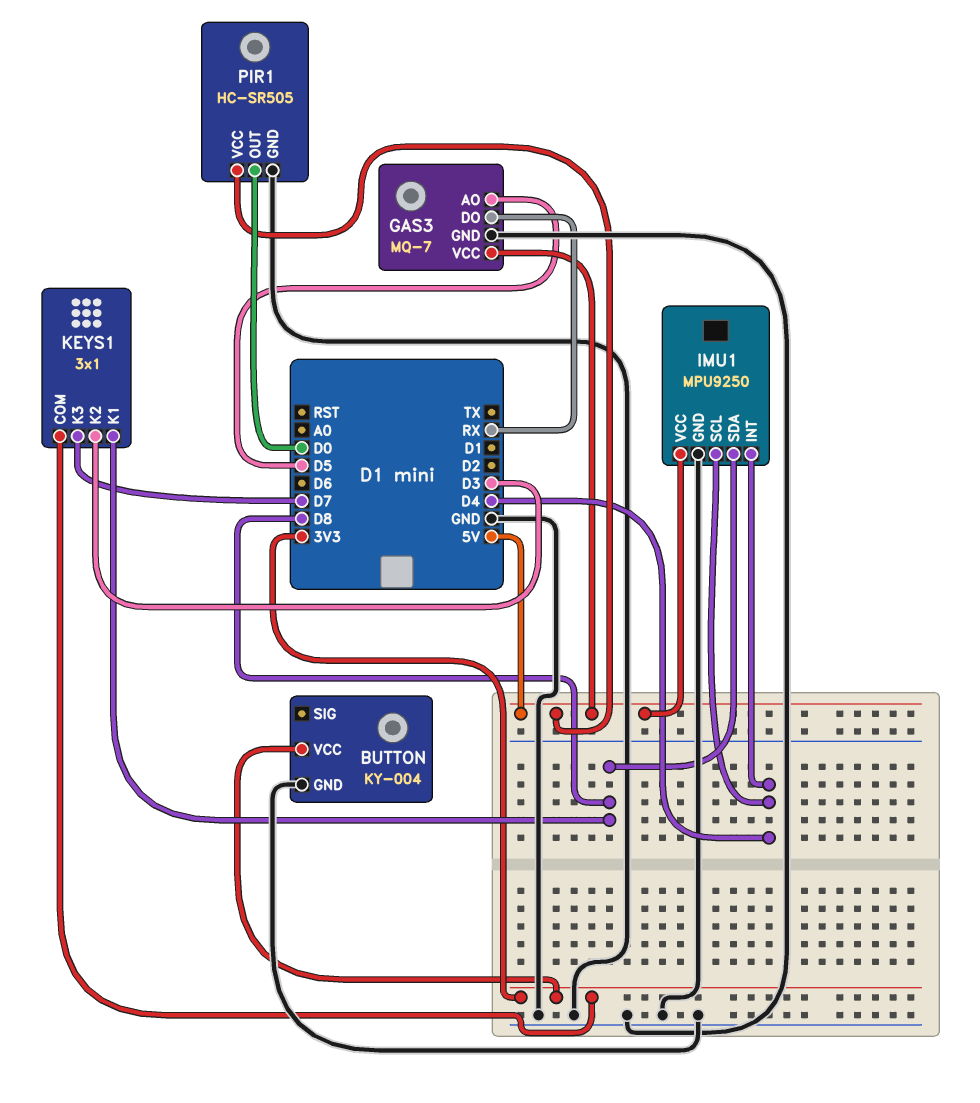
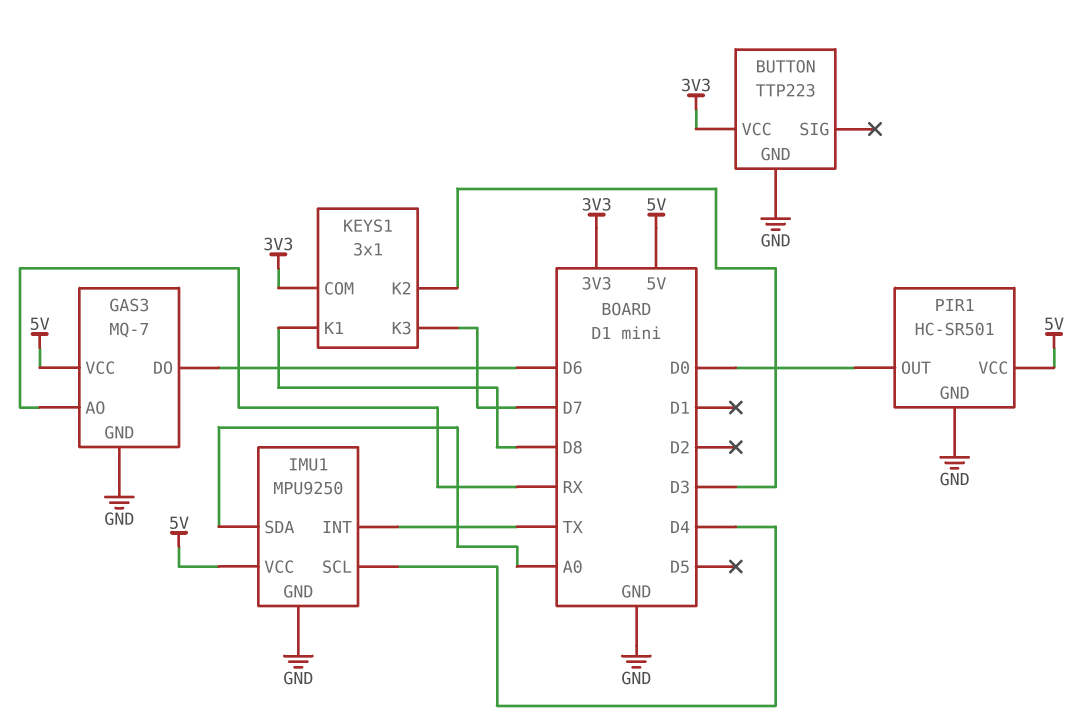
BUTTON: KY-004 -> TTP223
GAS3 pin AO: D5 -> RX
GAS3 pin DO: RX -> D6
IMU1 pin INT: D4 -> TX
IMU1 pin SDA: D8 -> A0
PIR1: HC-SR505 -> HC-SR501

